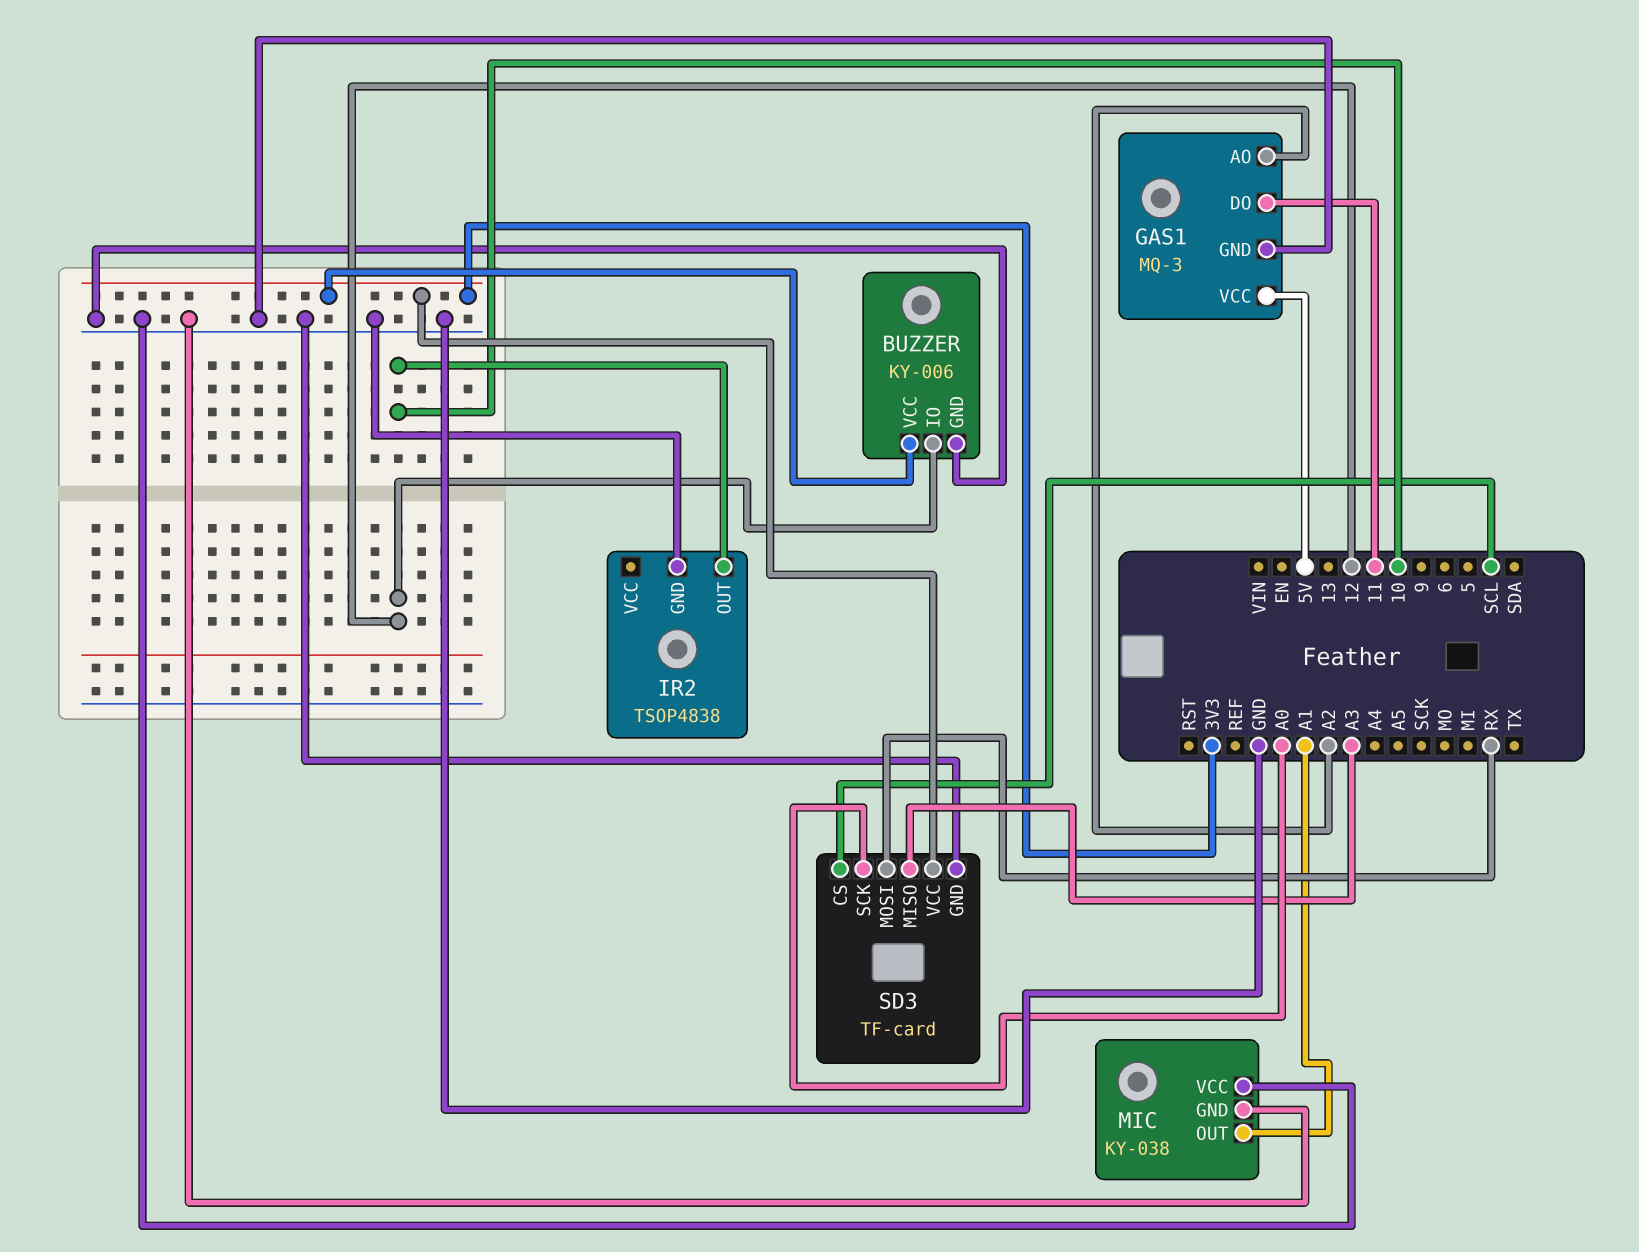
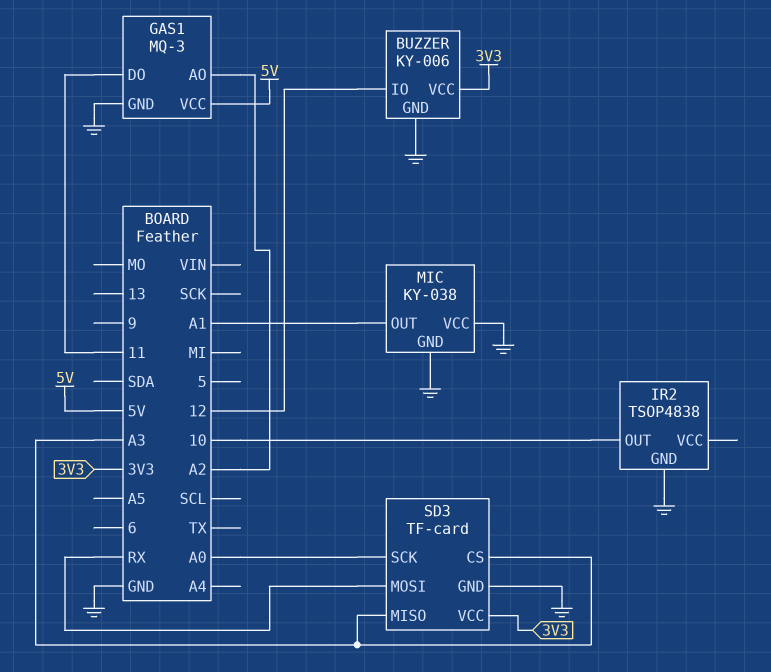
SD3 pin CS: SCL -> A3

